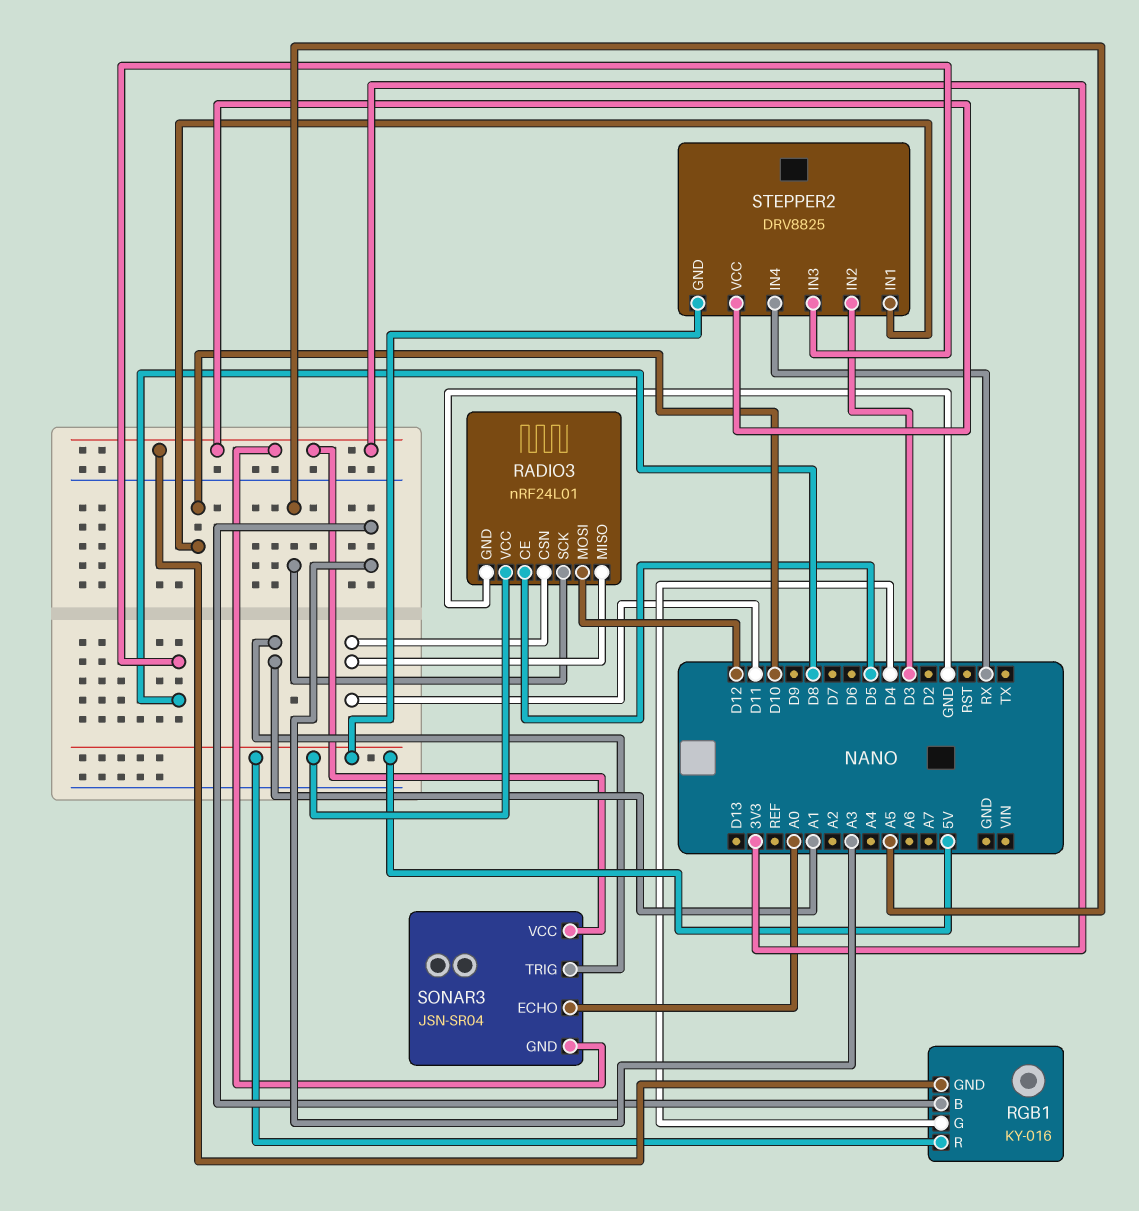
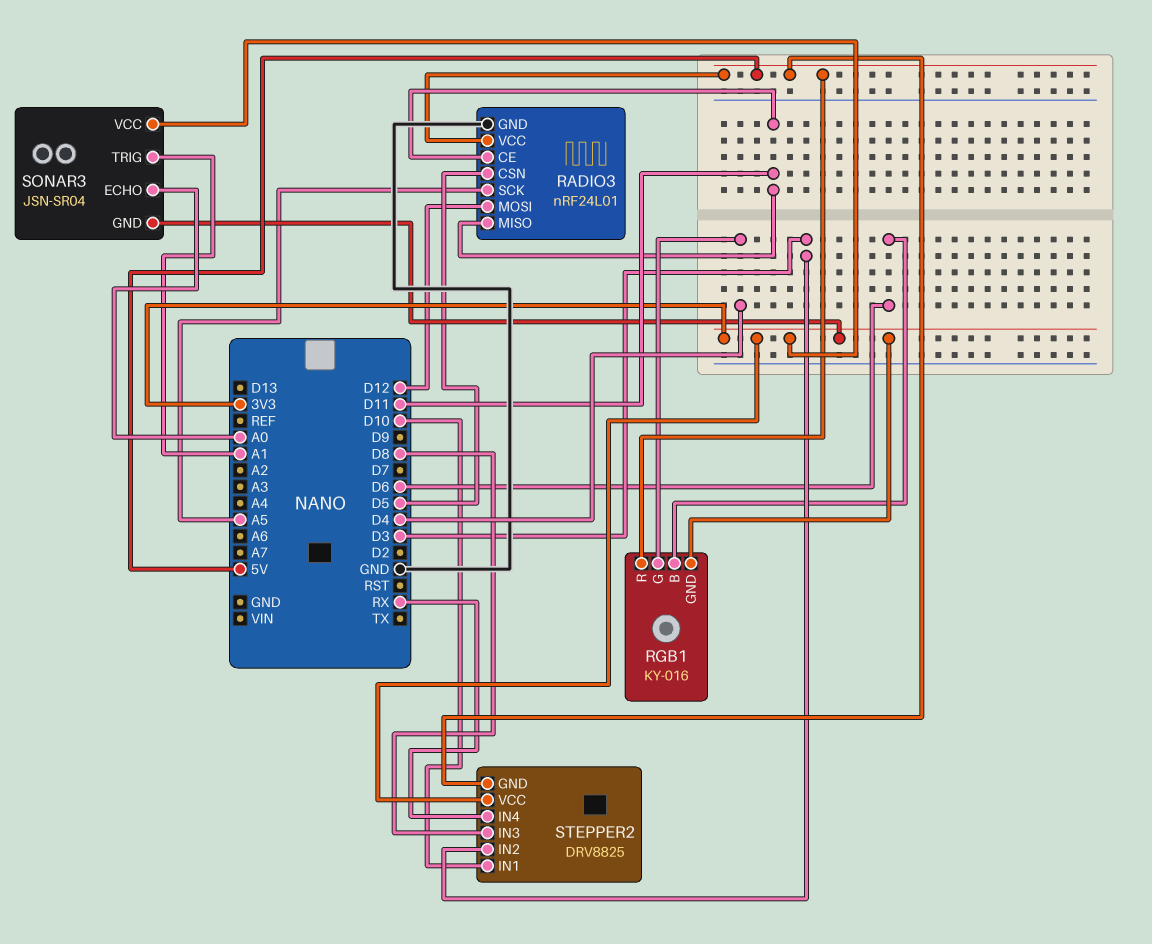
RADIO3 pin CE: D5 -> D11
RADIO3 pin CSN: D11 -> D5
RGB1 pin B: A3 -> D6

